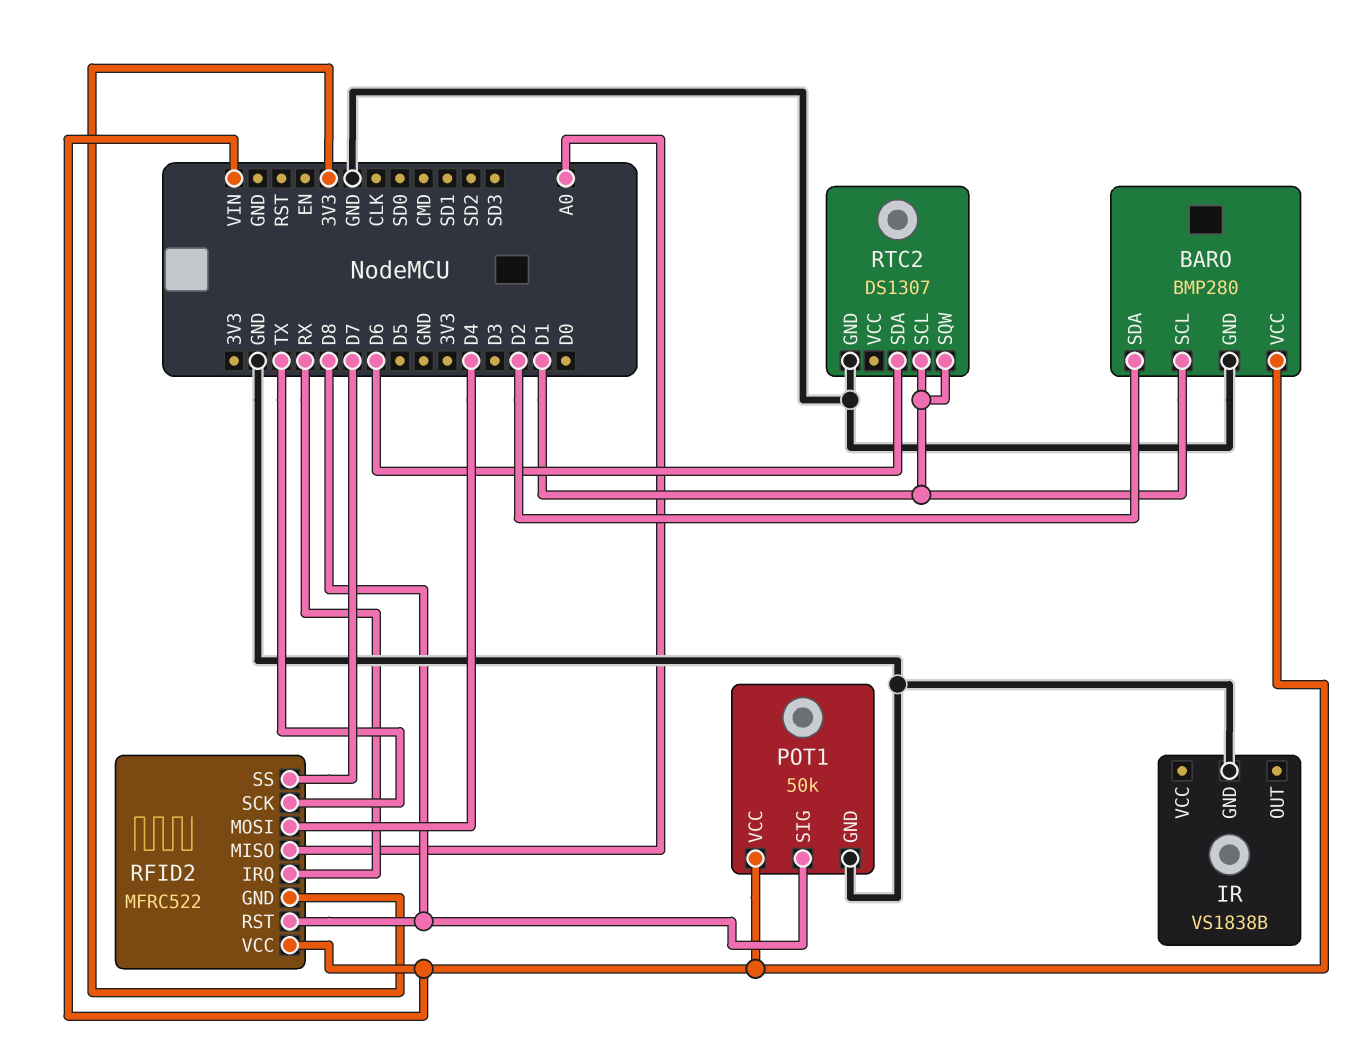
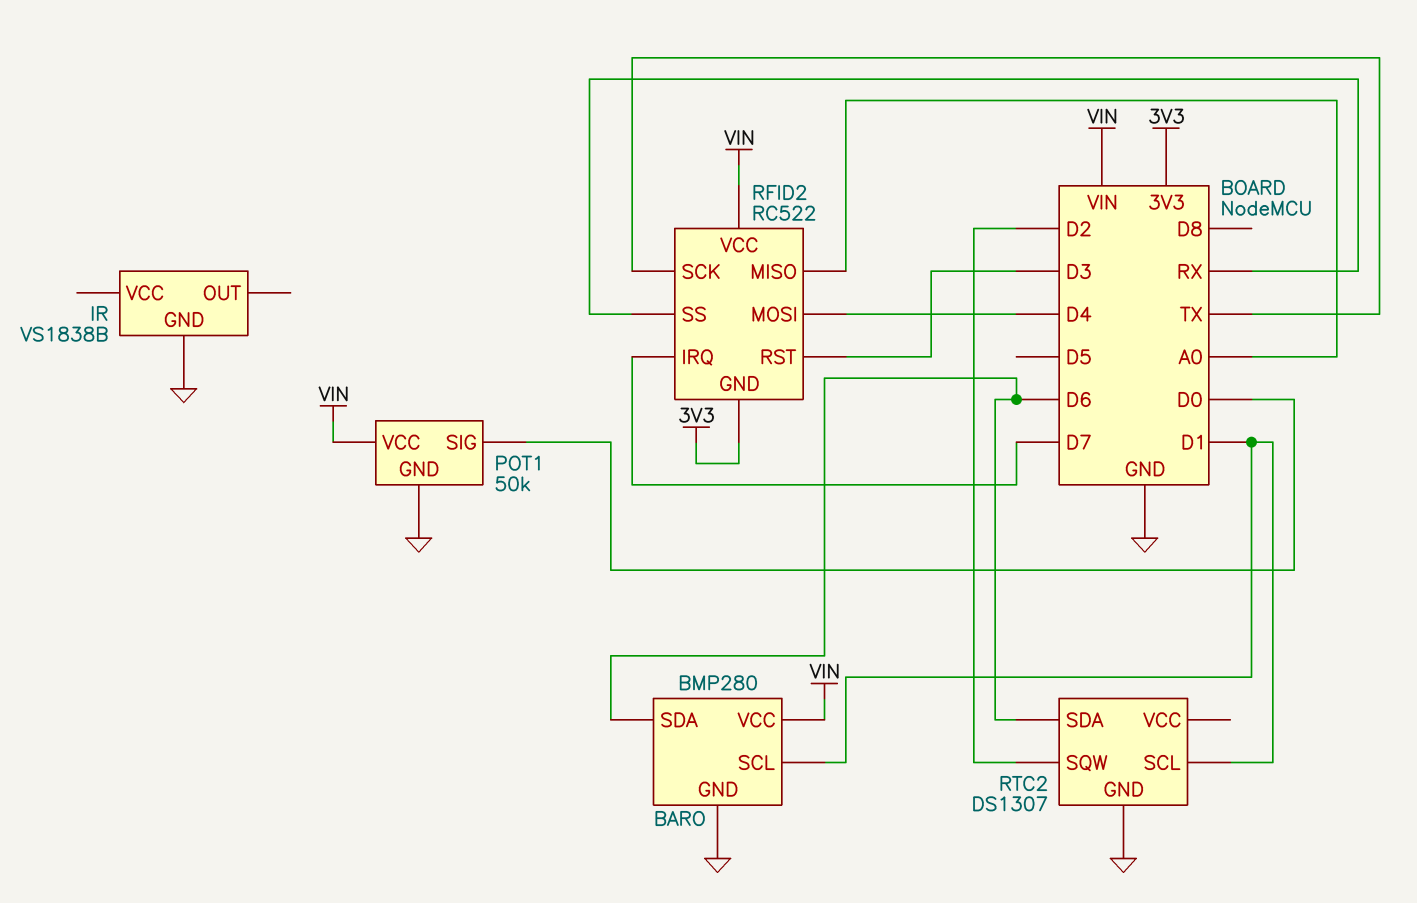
BARO pin SDA: D2 -> D6
POT1 pin SIG: D8 -> D0
RFID2: MFRC522 -> RC522
RFID2 pin IRQ: RX -> D7
RFID2 pin RST: D8 -> D3
RFID2 pin SS: D7 -> RX
RTC2 pin SQW: D1 -> D2

